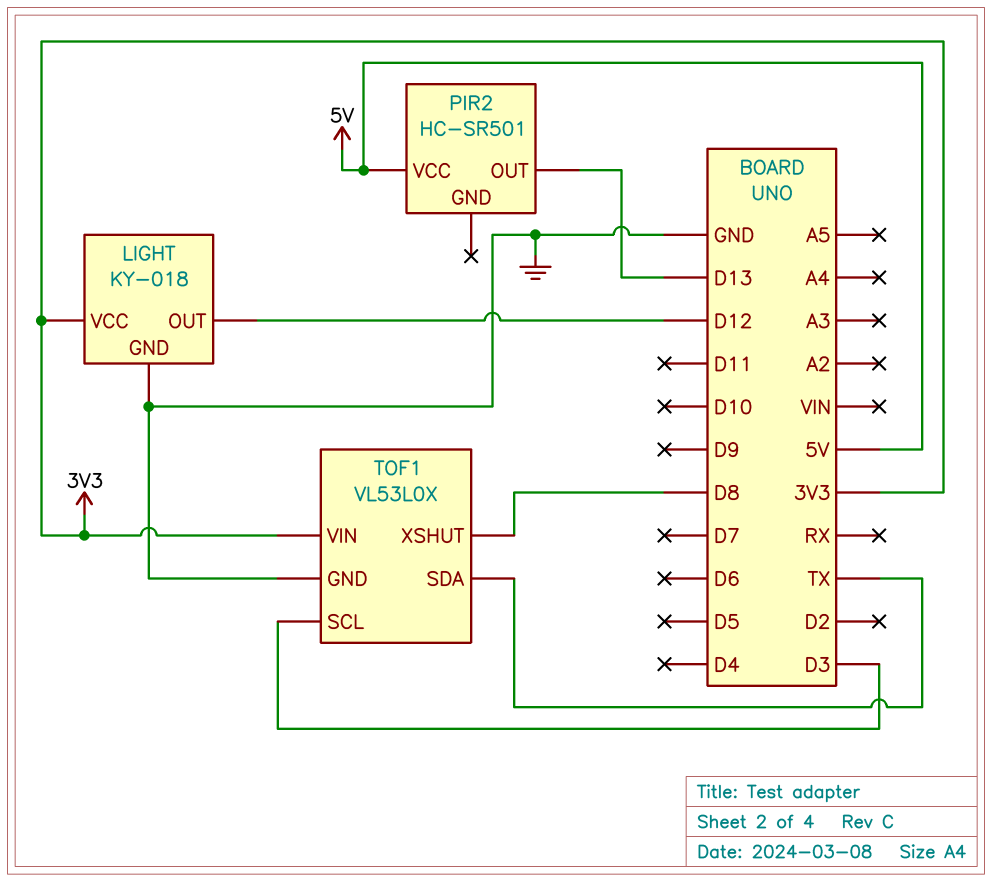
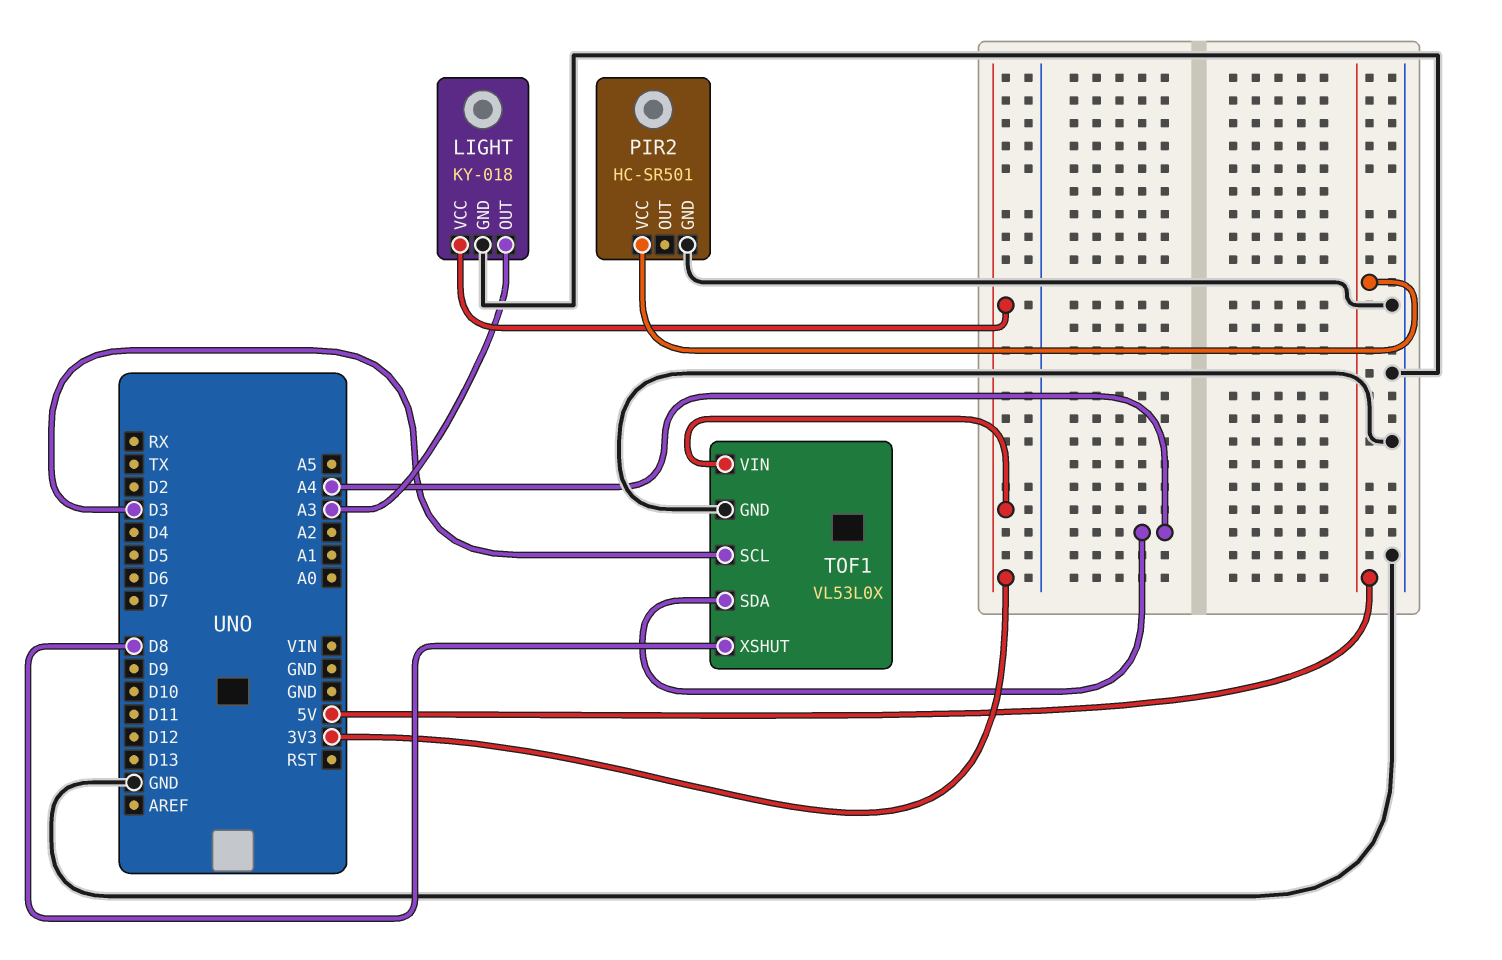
LIGHT pin OUT: D12 -> A3
PIR2 pin GND: none -> GND
PIR2 pin OUT: D13 -> none
TOF1 pin SDA: TX -> A4

